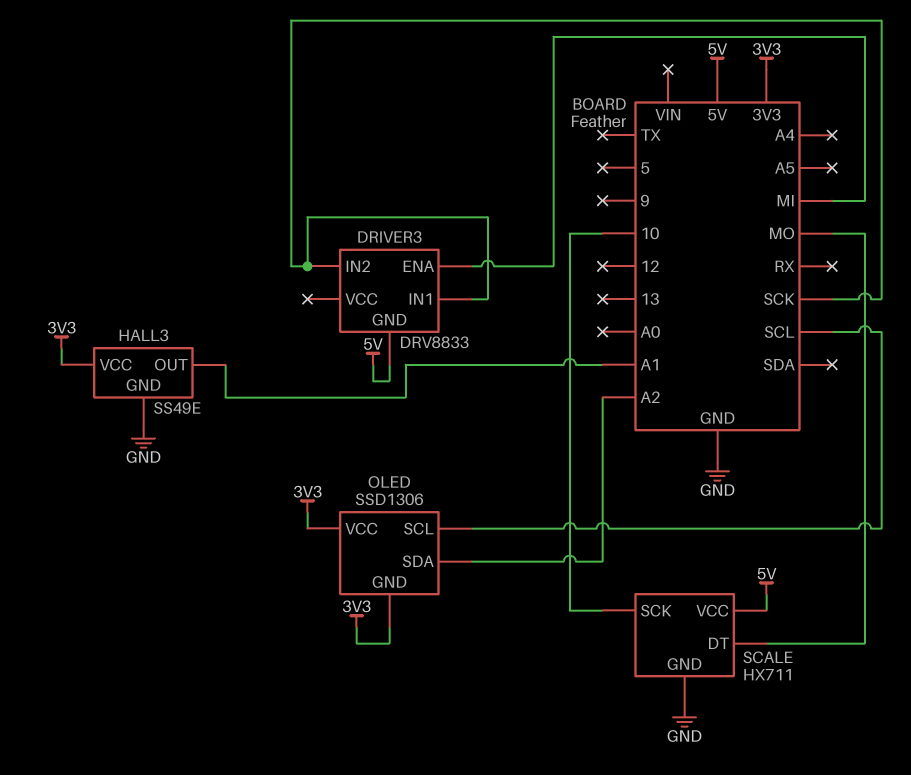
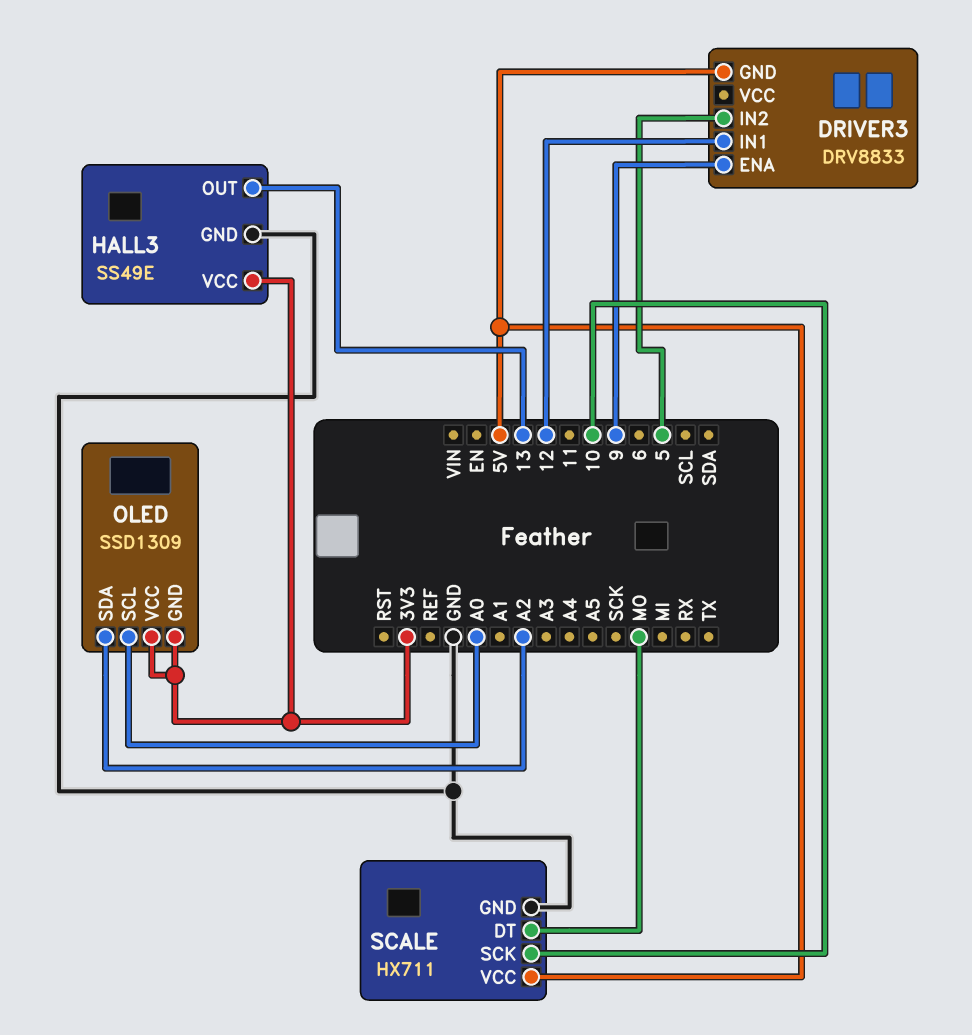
DRIVER3 pin ENA: MI -> 9
DRIVER3 pin IN1: SCK -> 12
DRIVER3 pin IN2: SCK -> 5
HALL3 pin OUT: A1 -> 13
OLED: SSD1306 -> SSD1309
OLED pin SCL: SCL -> A0

